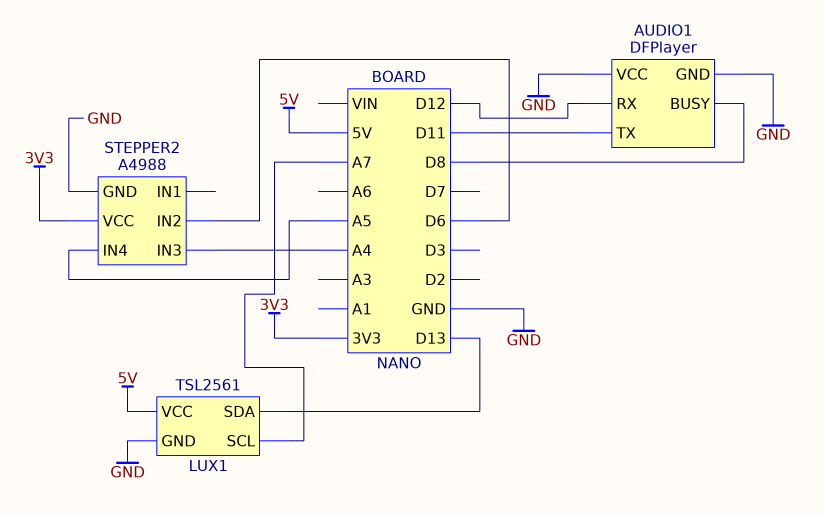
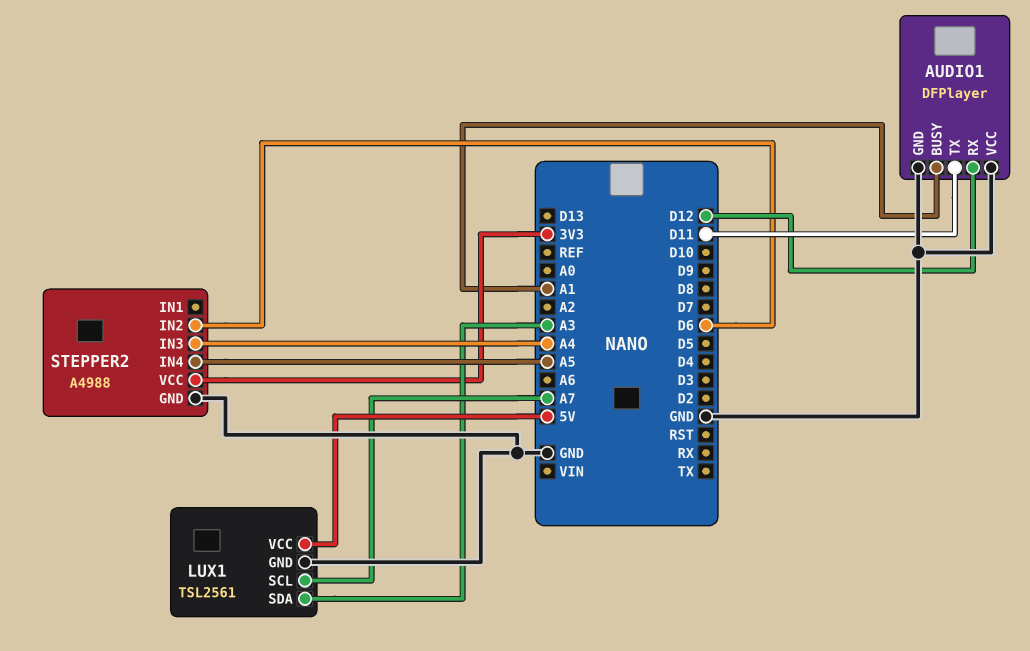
AUDIO1 pin BUSY: D8 -> A1
LUX1 pin SDA: D13 -> A3

